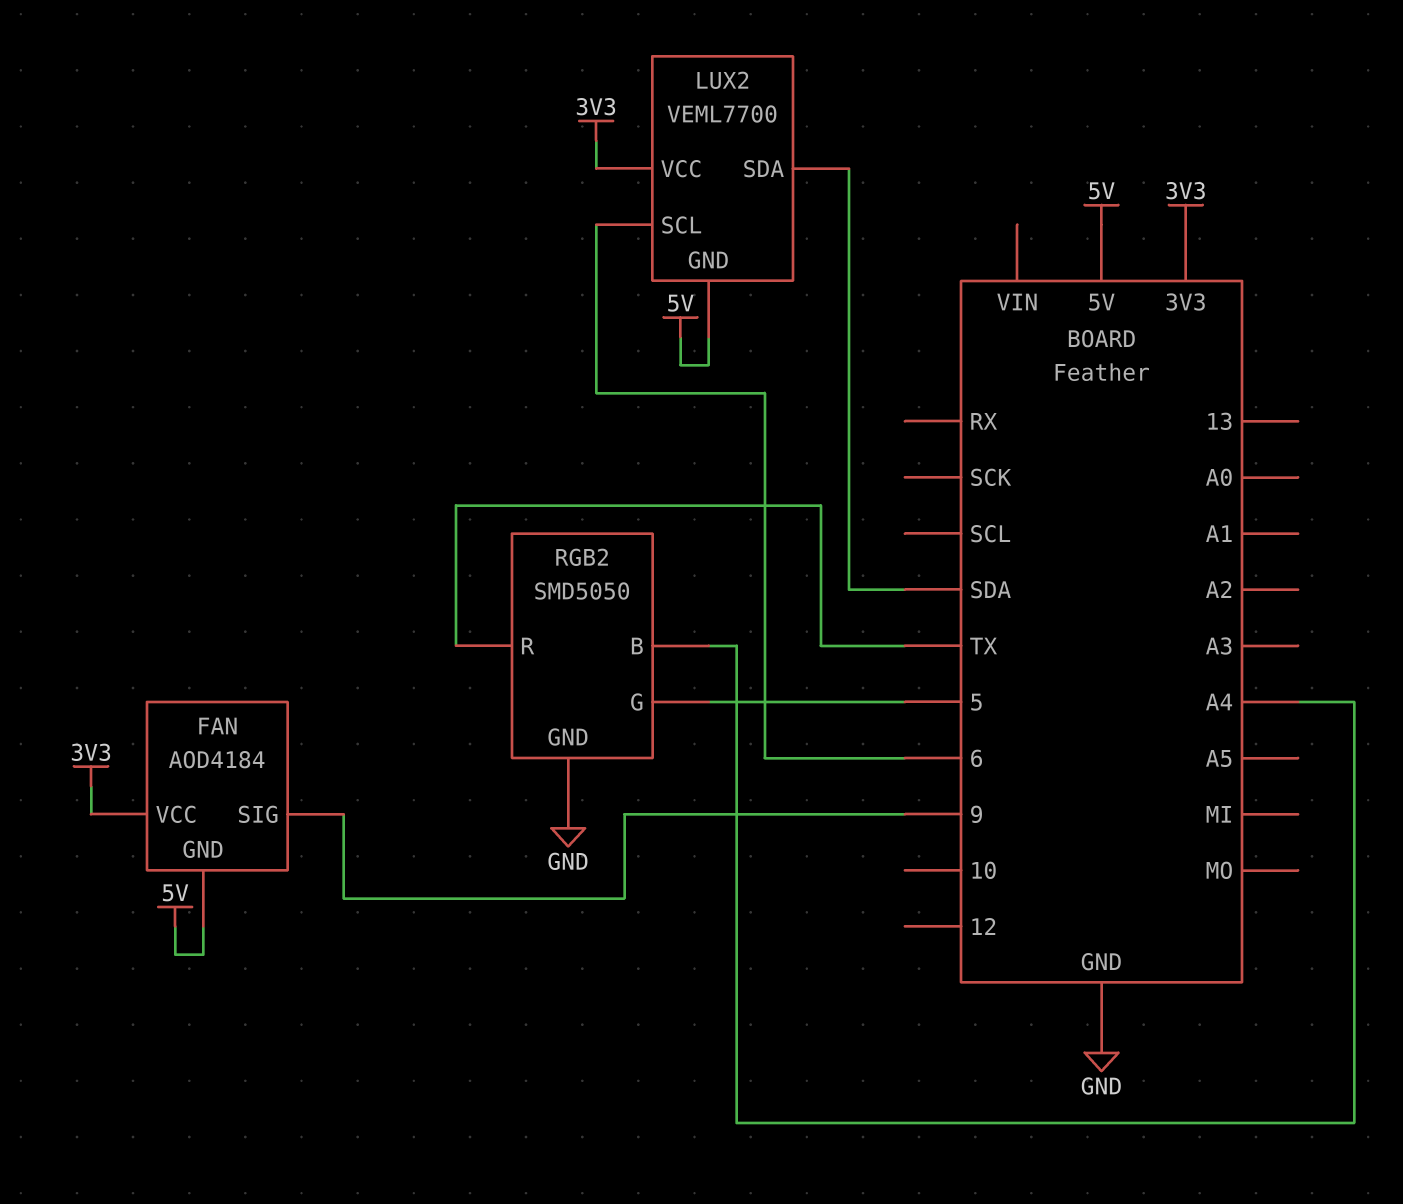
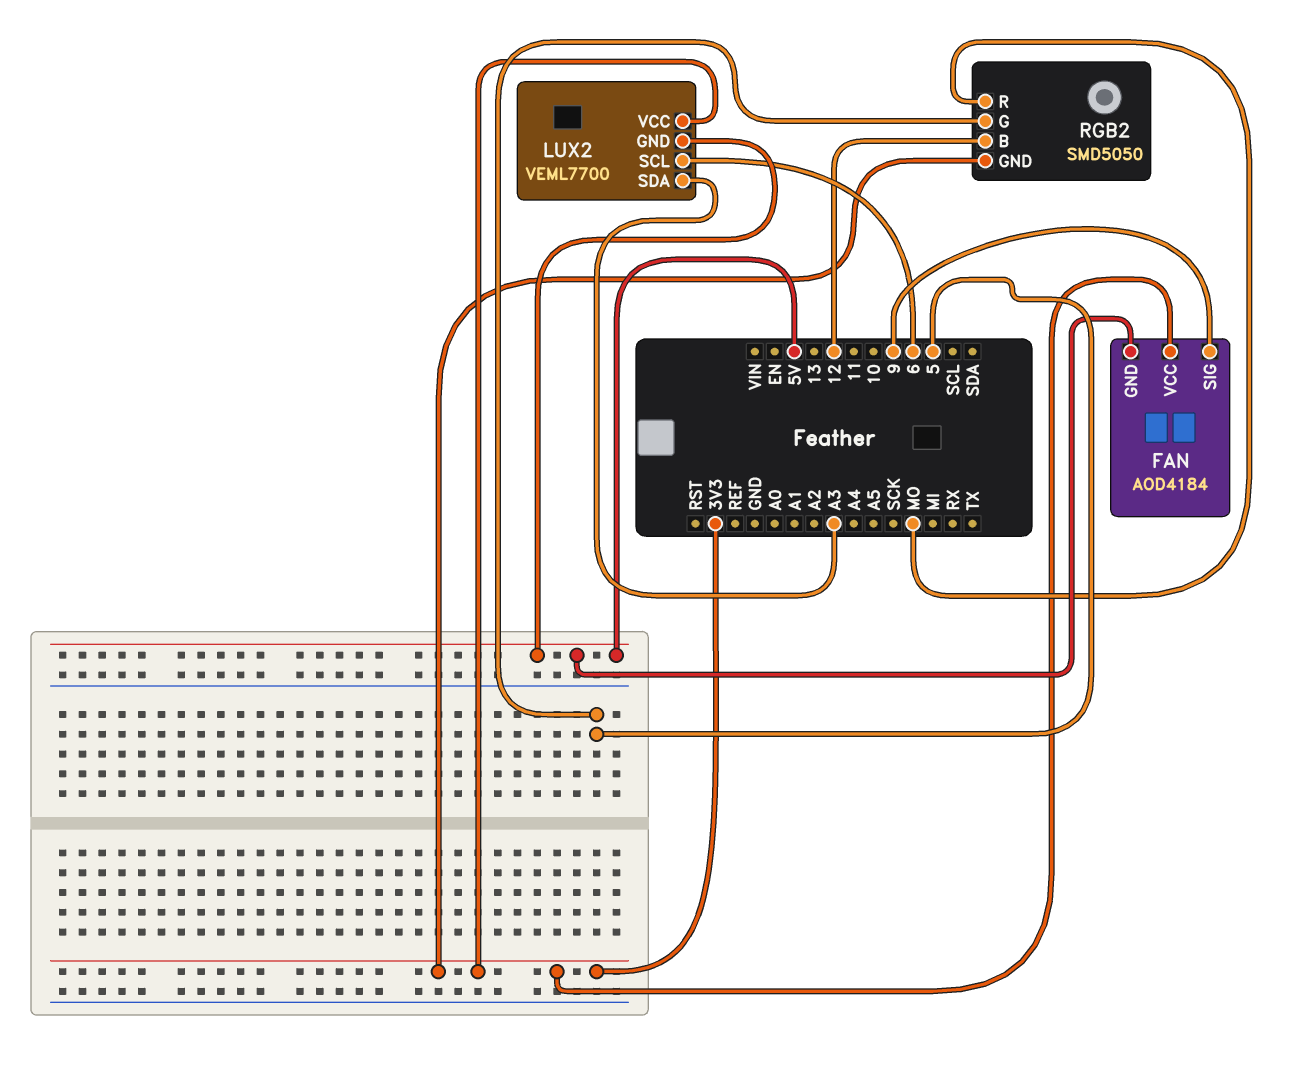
LUX2 pin SDA: SDA -> A3
RGB2 pin B: A4 -> 12
RGB2 pin GND: GND -> 3V3
RGB2 pin R: TX -> MO

